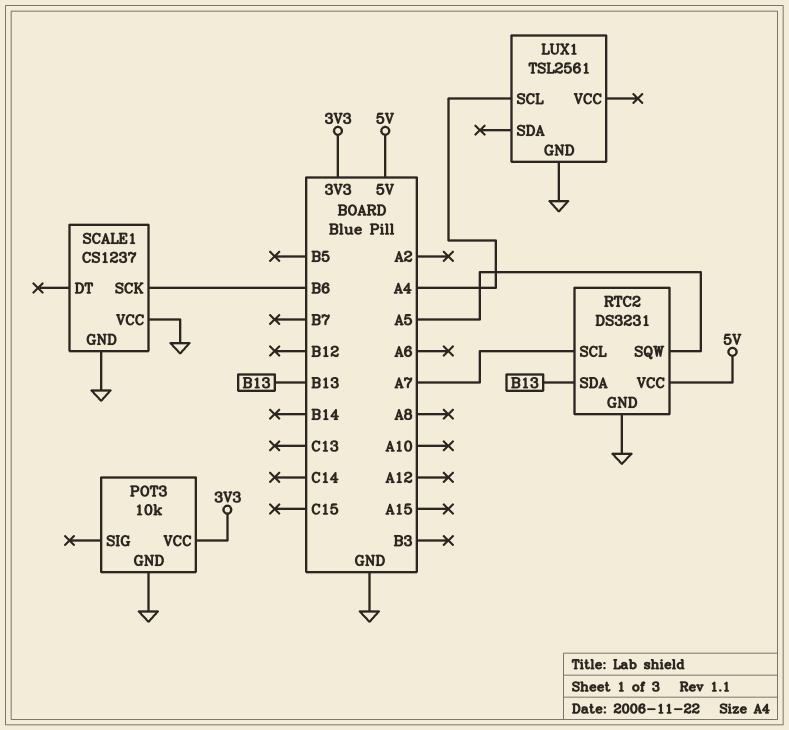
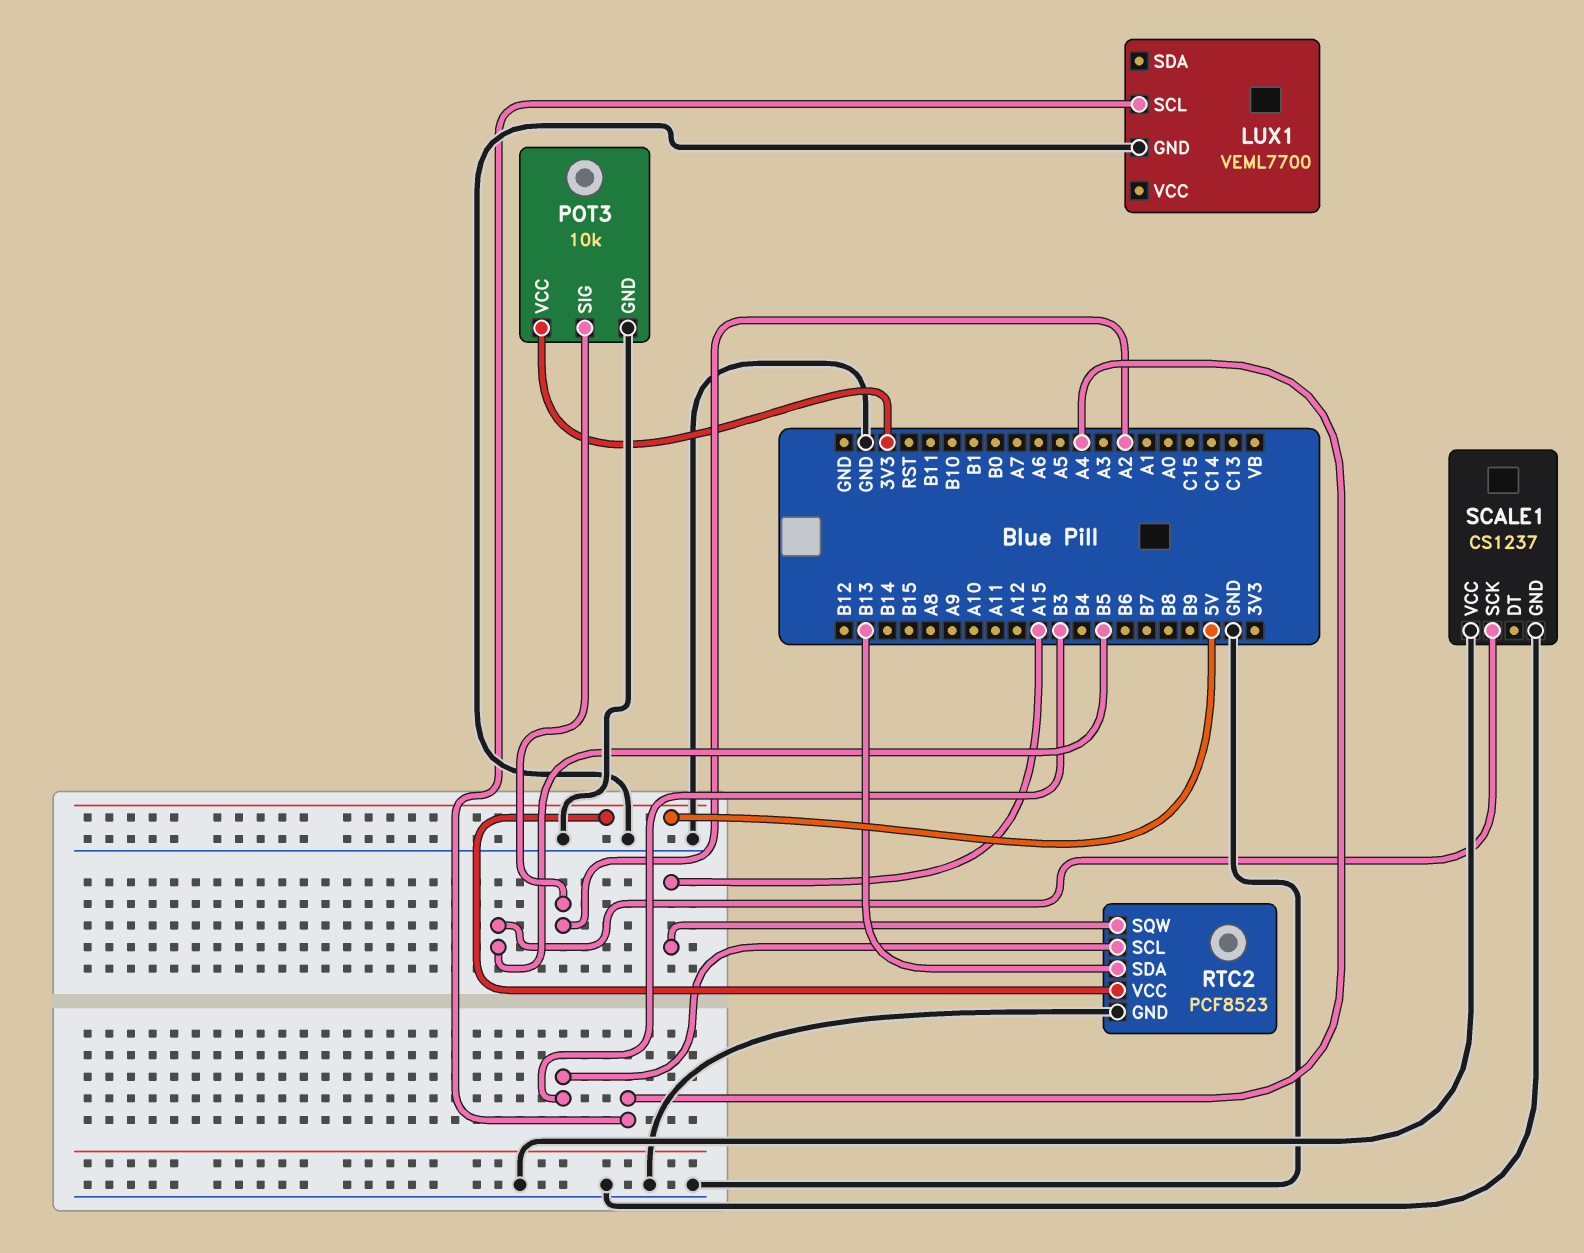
LUX1: TSL2561 -> VEML7700
POT3 pin SIG: none -> A2
RTC2: DS3231 -> PCF8523
RTC2 pin SCL: A7 -> B3
RTC2 pin SQW: A5 -> A15
SCALE1 pin SCK: B6 -> B5

